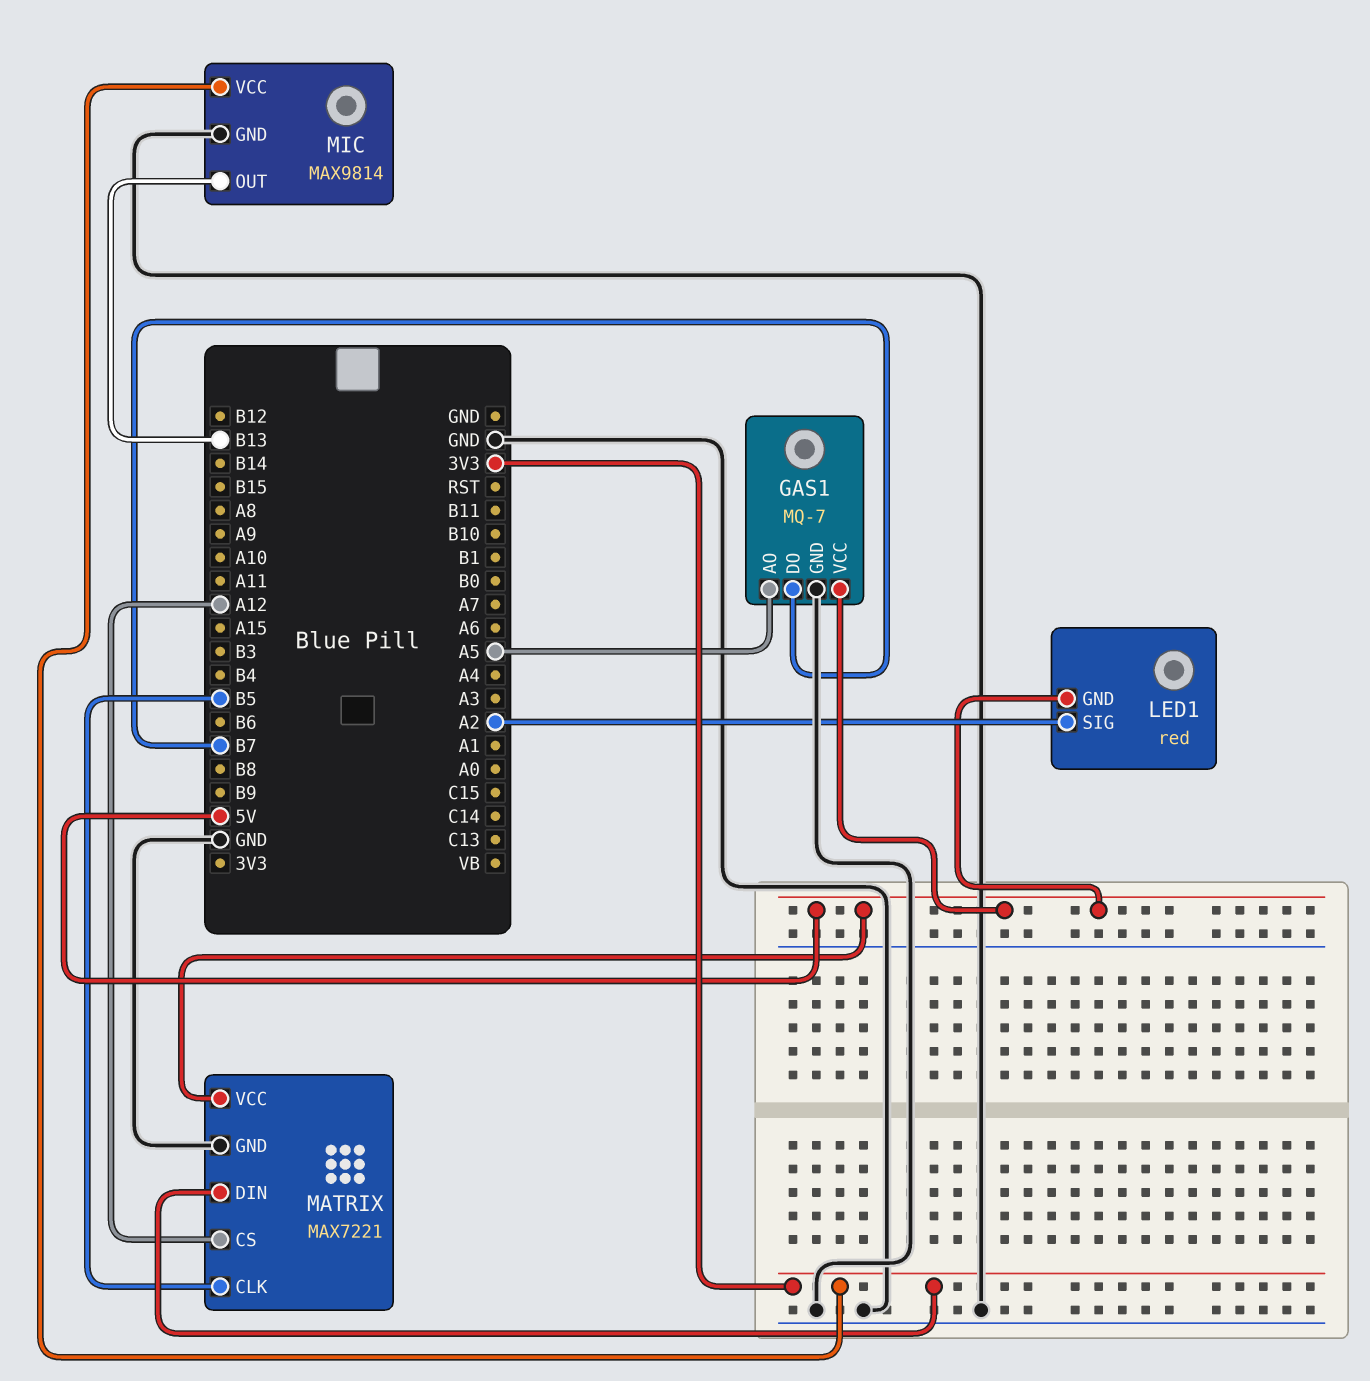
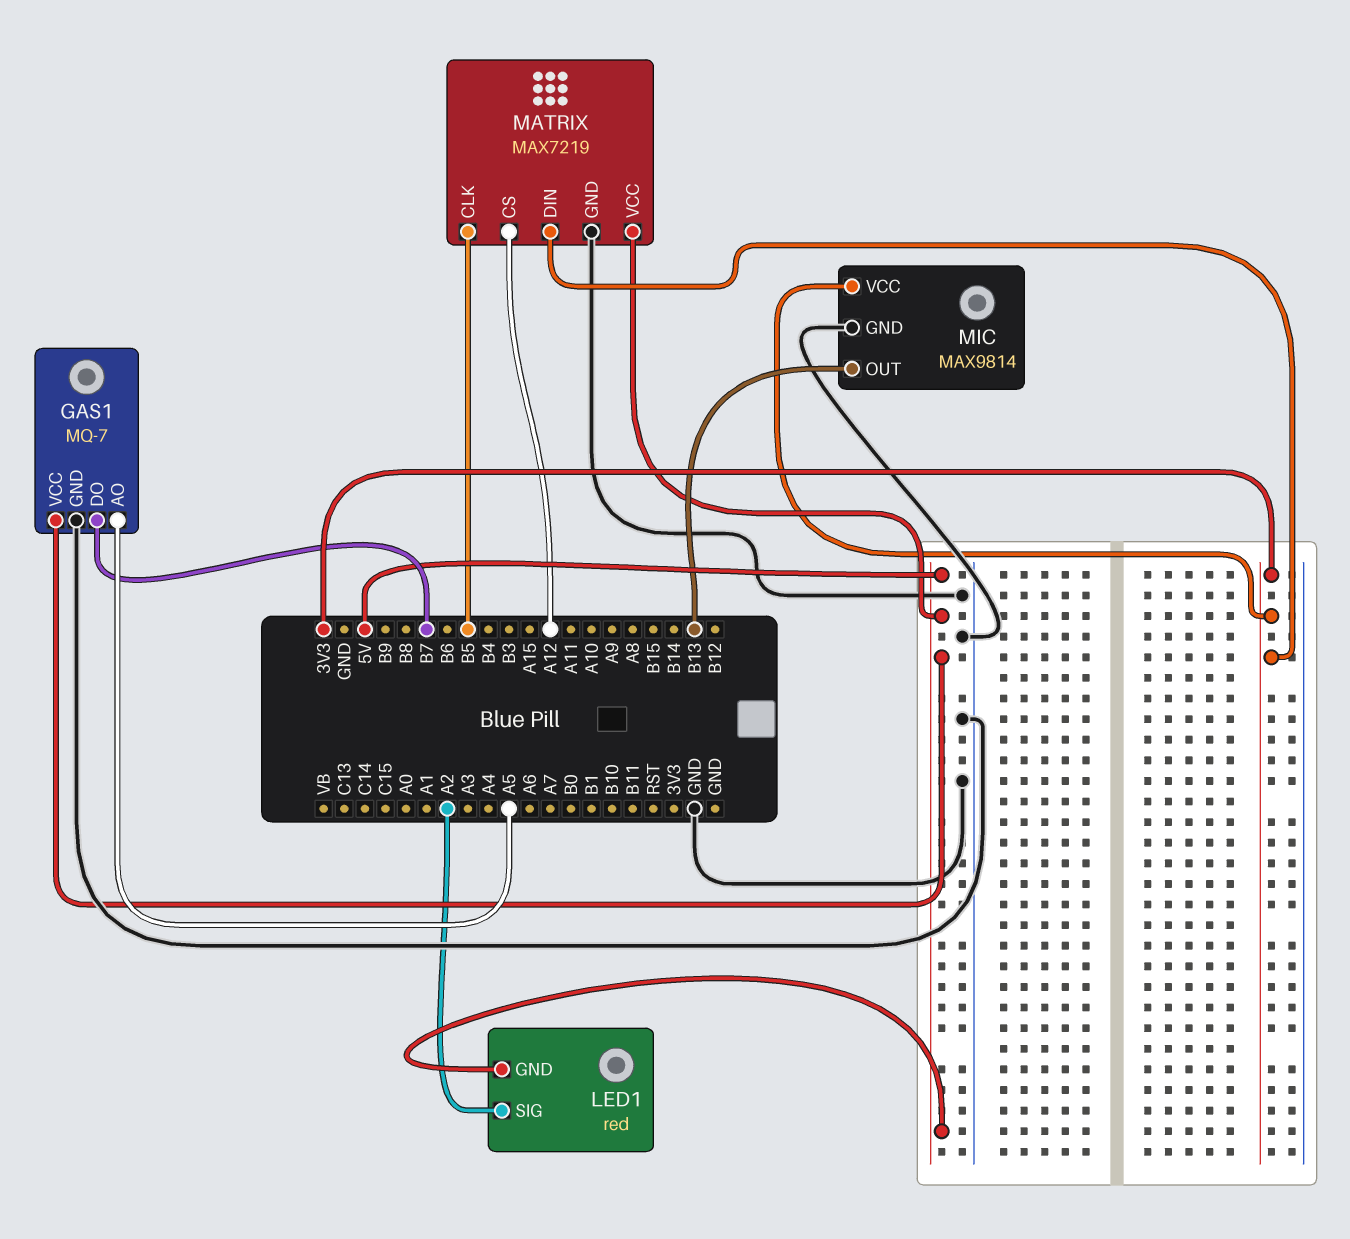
MATRIX: MAX7221 -> MAX7219

